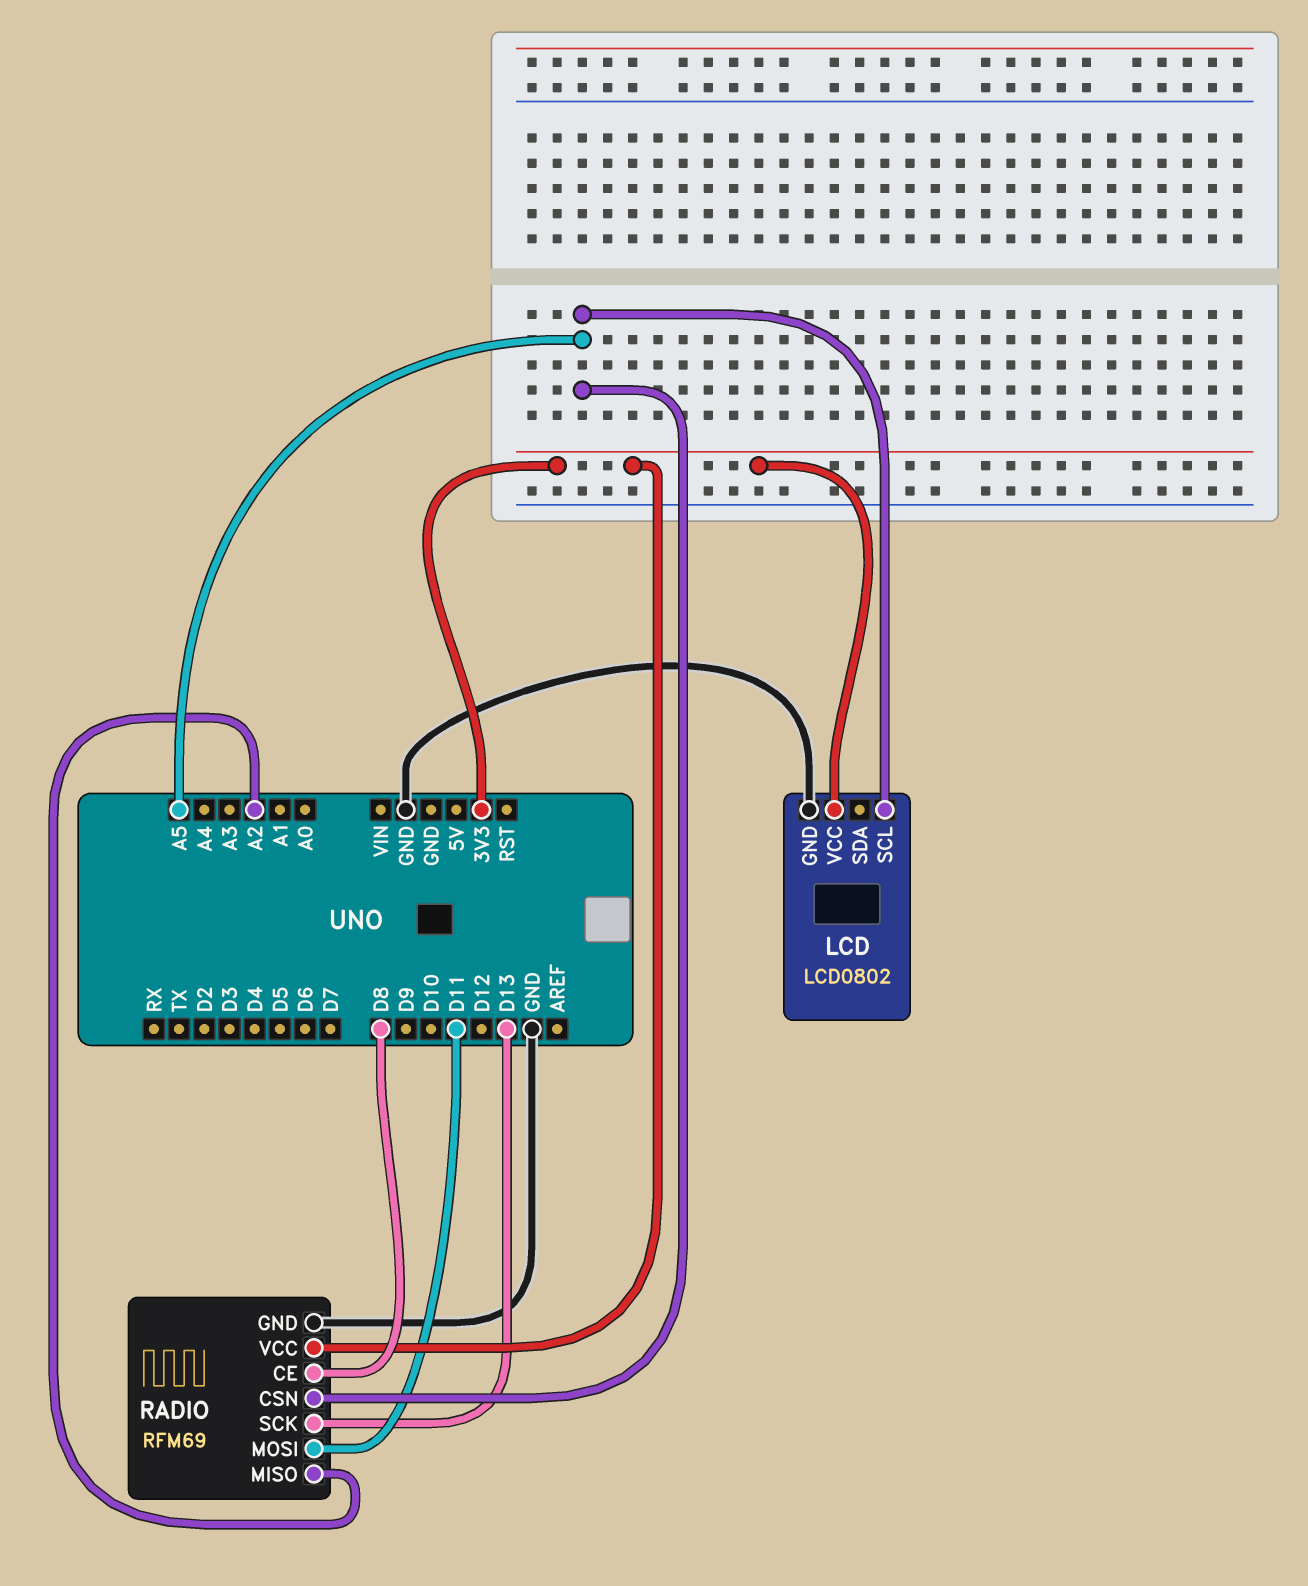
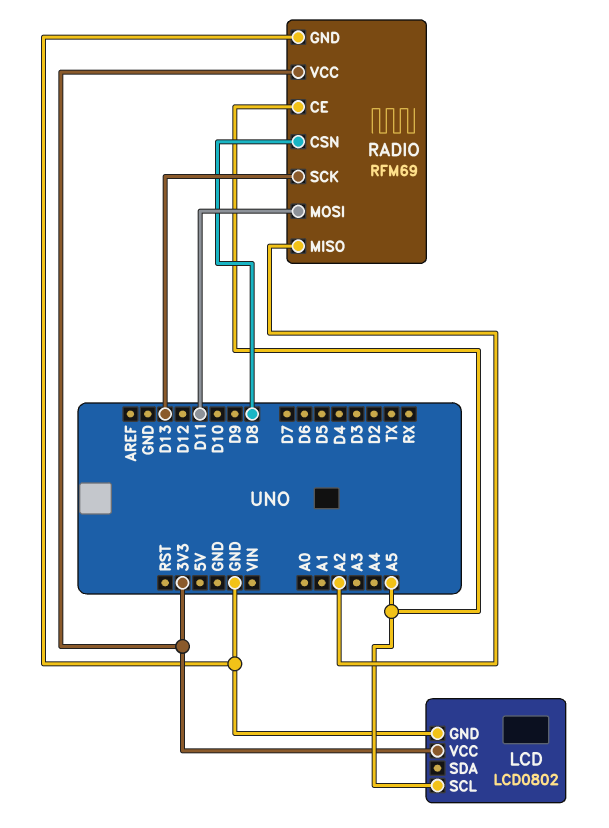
RADIO pin CE: D8 -> A5
RADIO pin CSN: A5 -> D8

